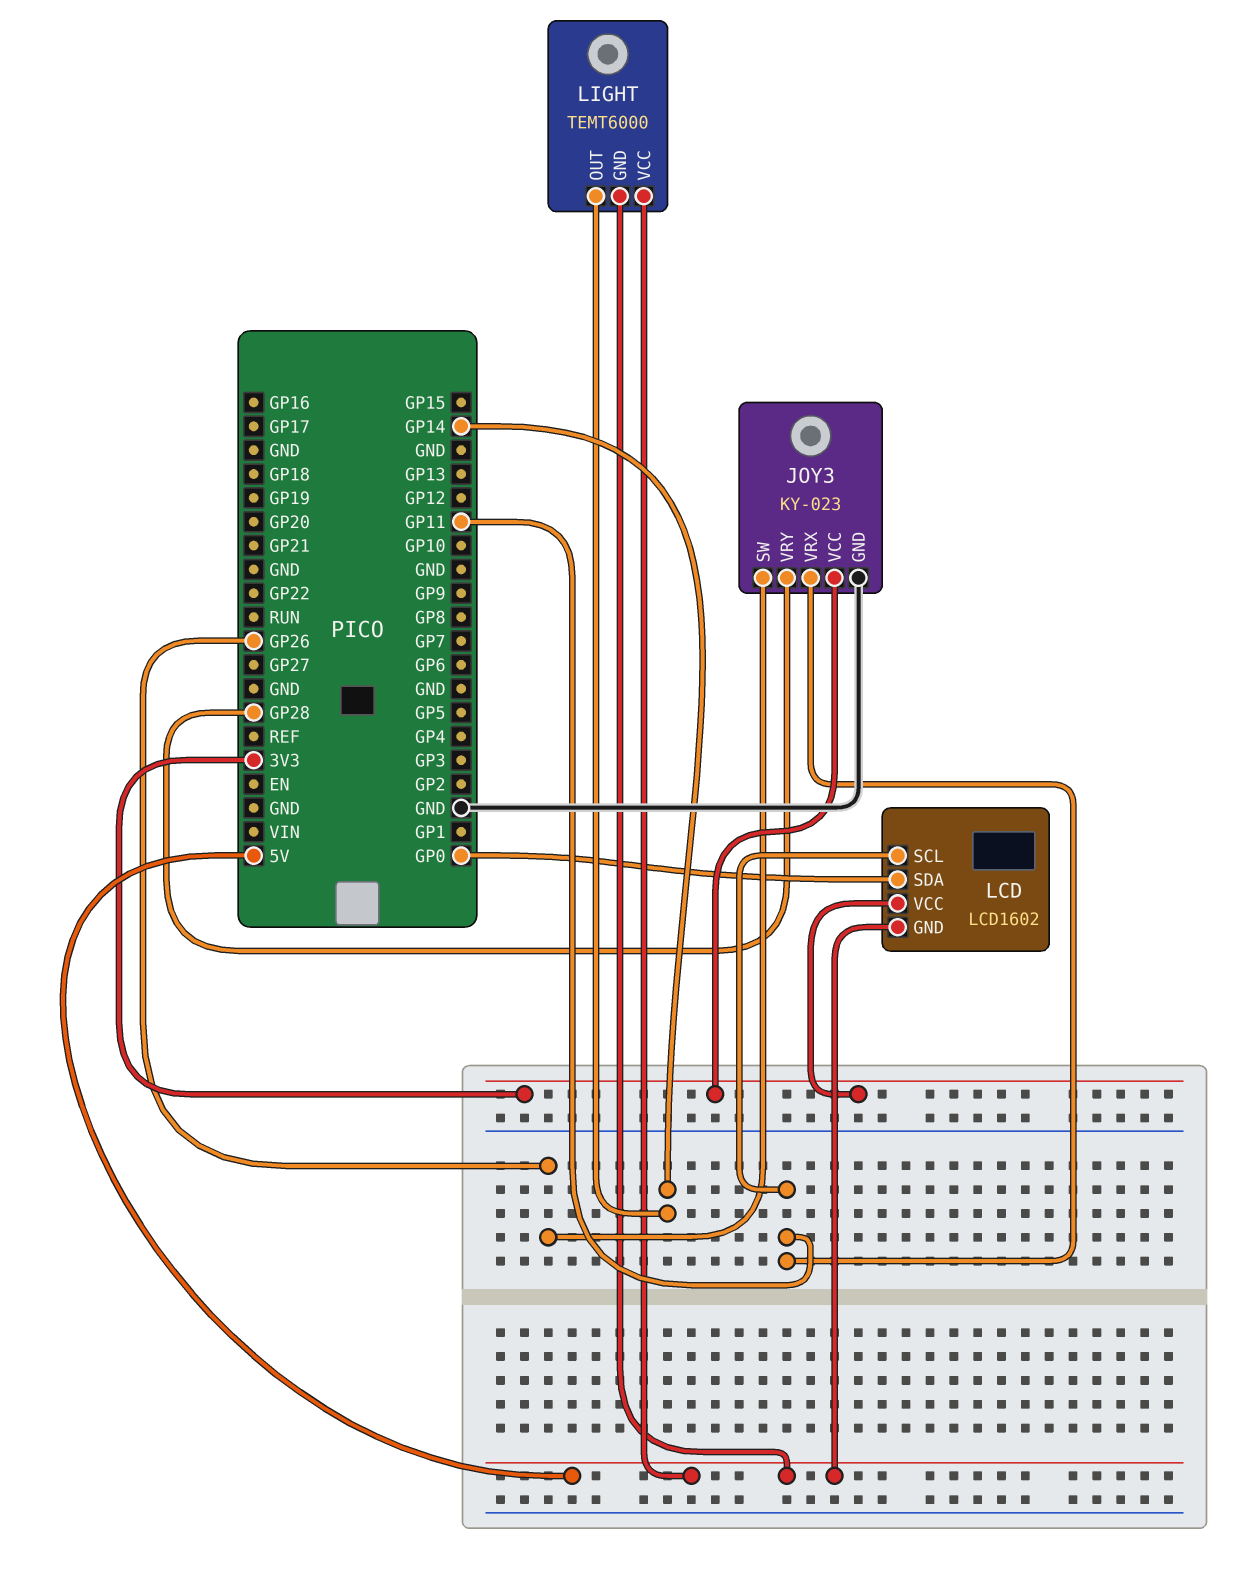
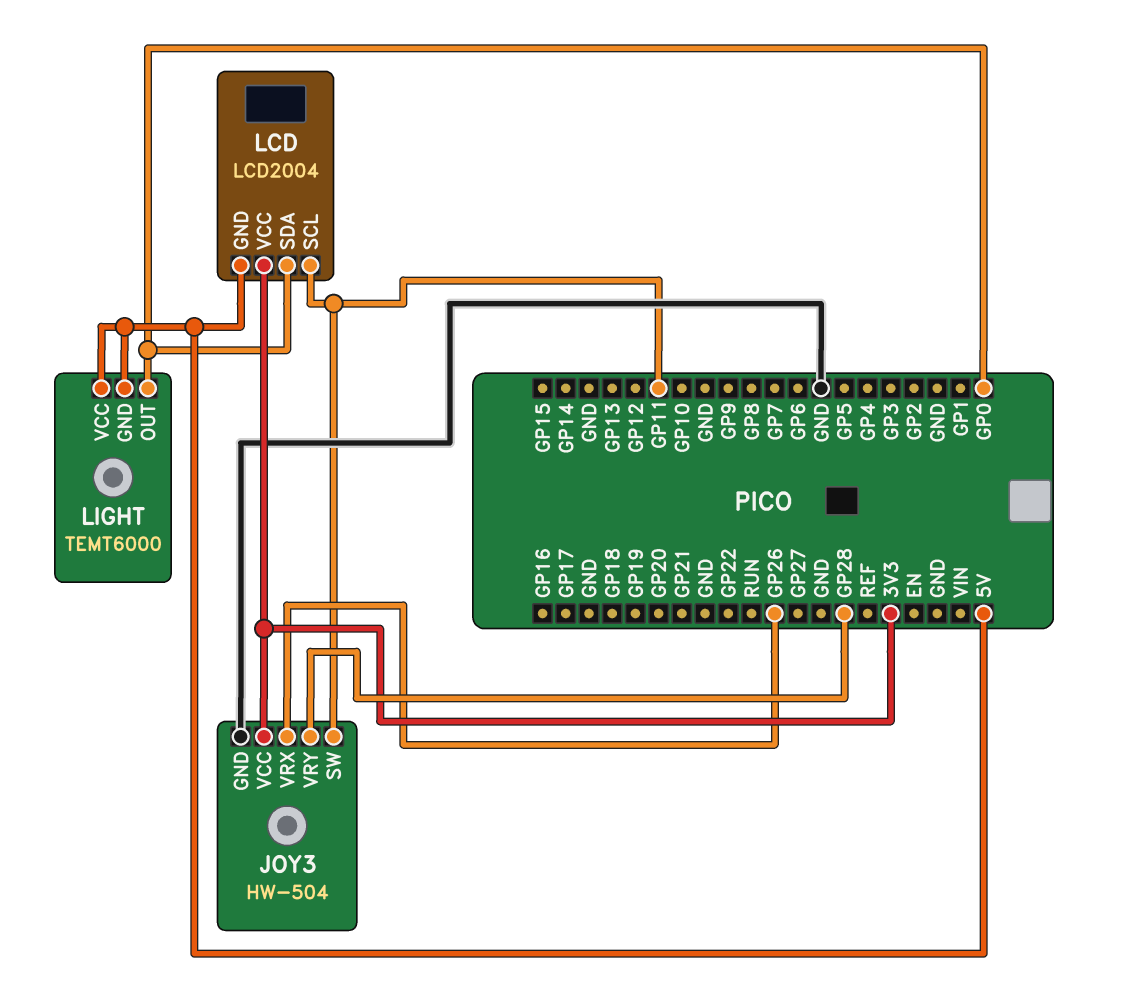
JOY3: KY-023 -> HW-504
JOY3 pin SW: GP26 -> GP11
JOY3 pin VRX: GP11 -> GP26
LCD: LCD1602 -> LCD2004
LIGHT pin OUT: GP14 -> GP0

